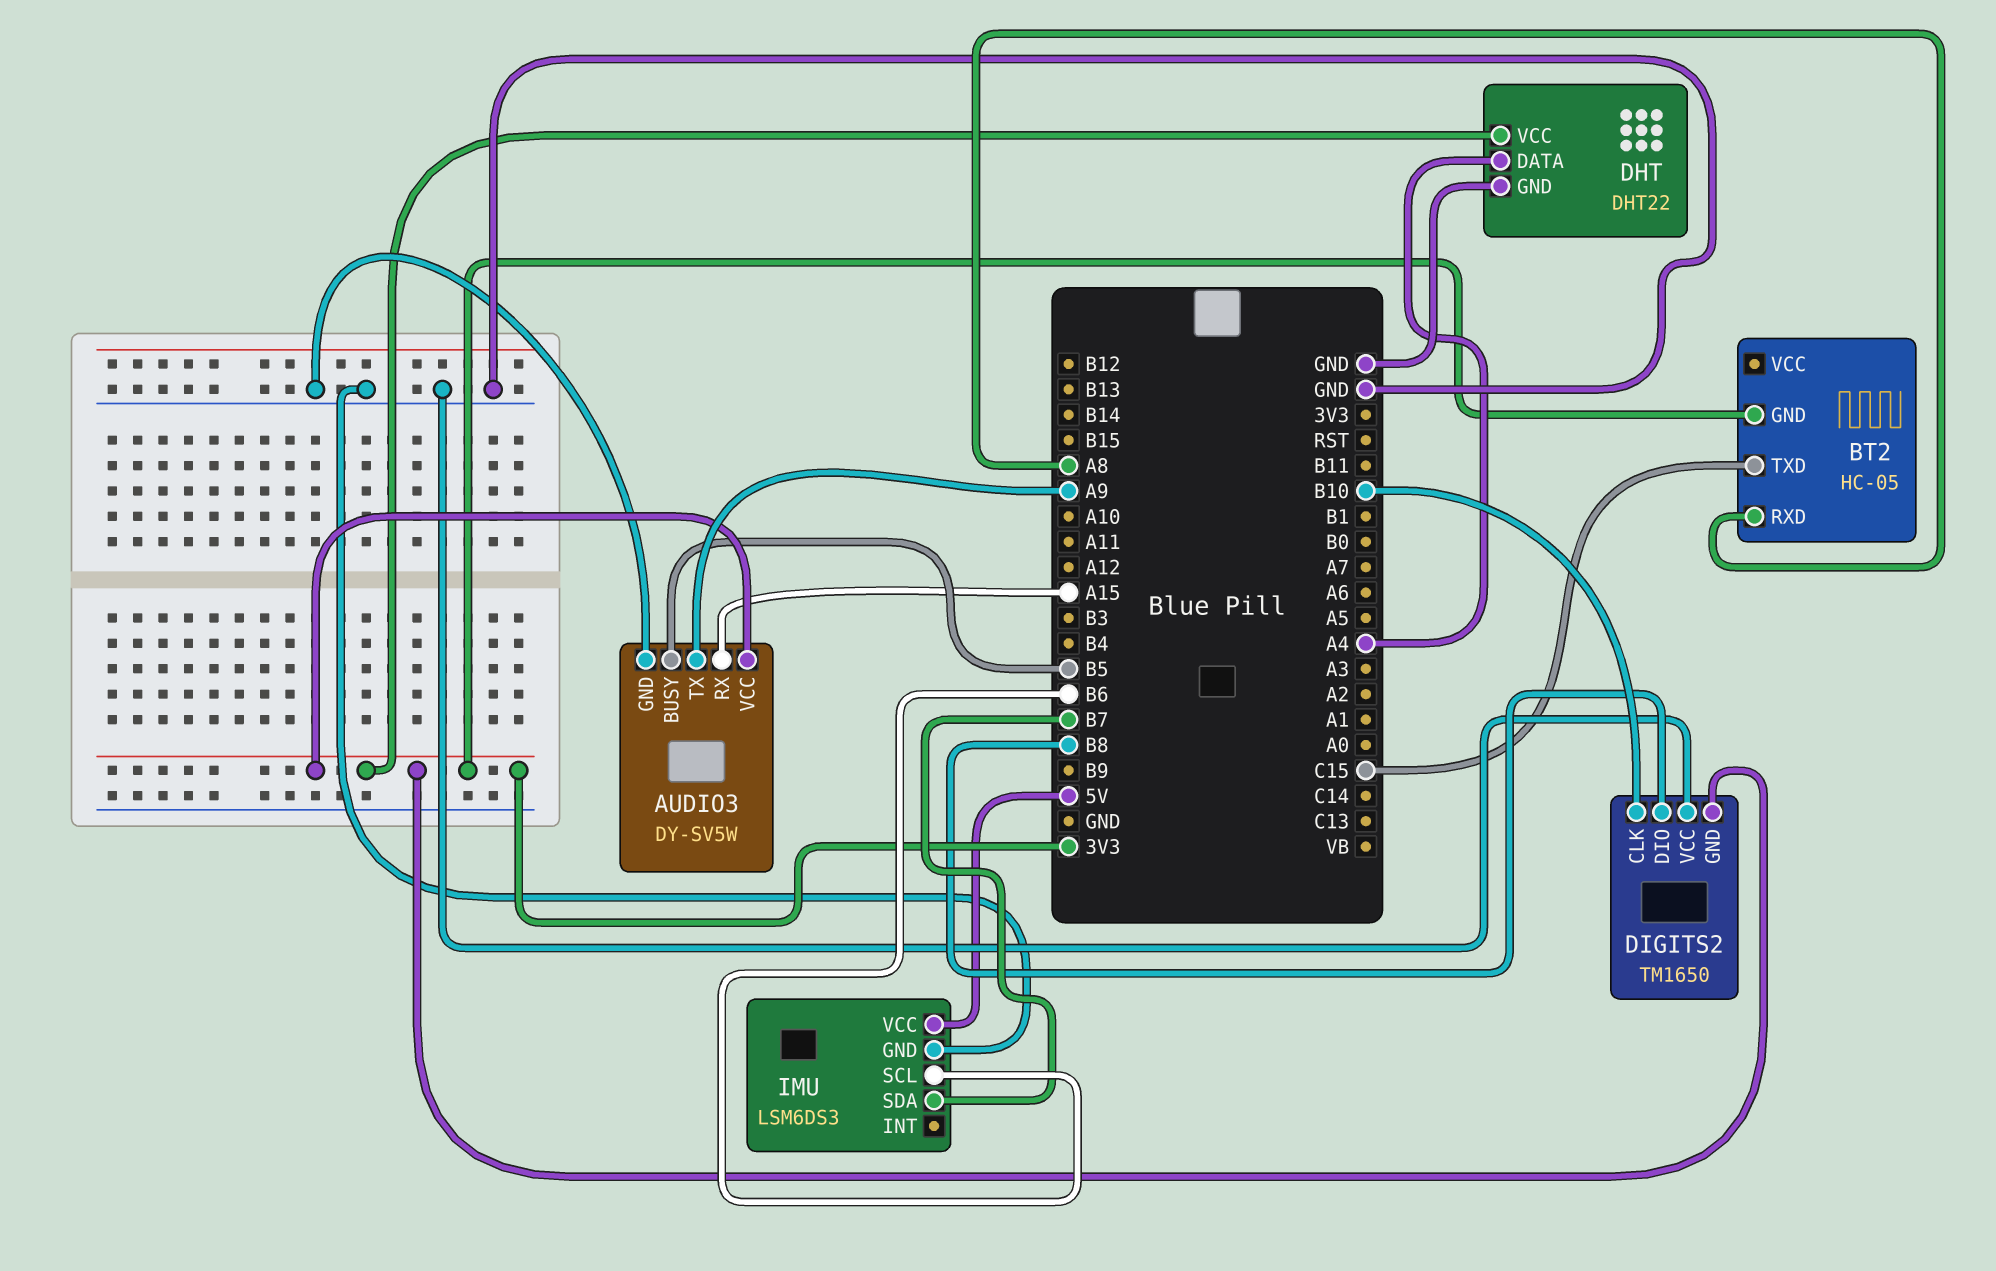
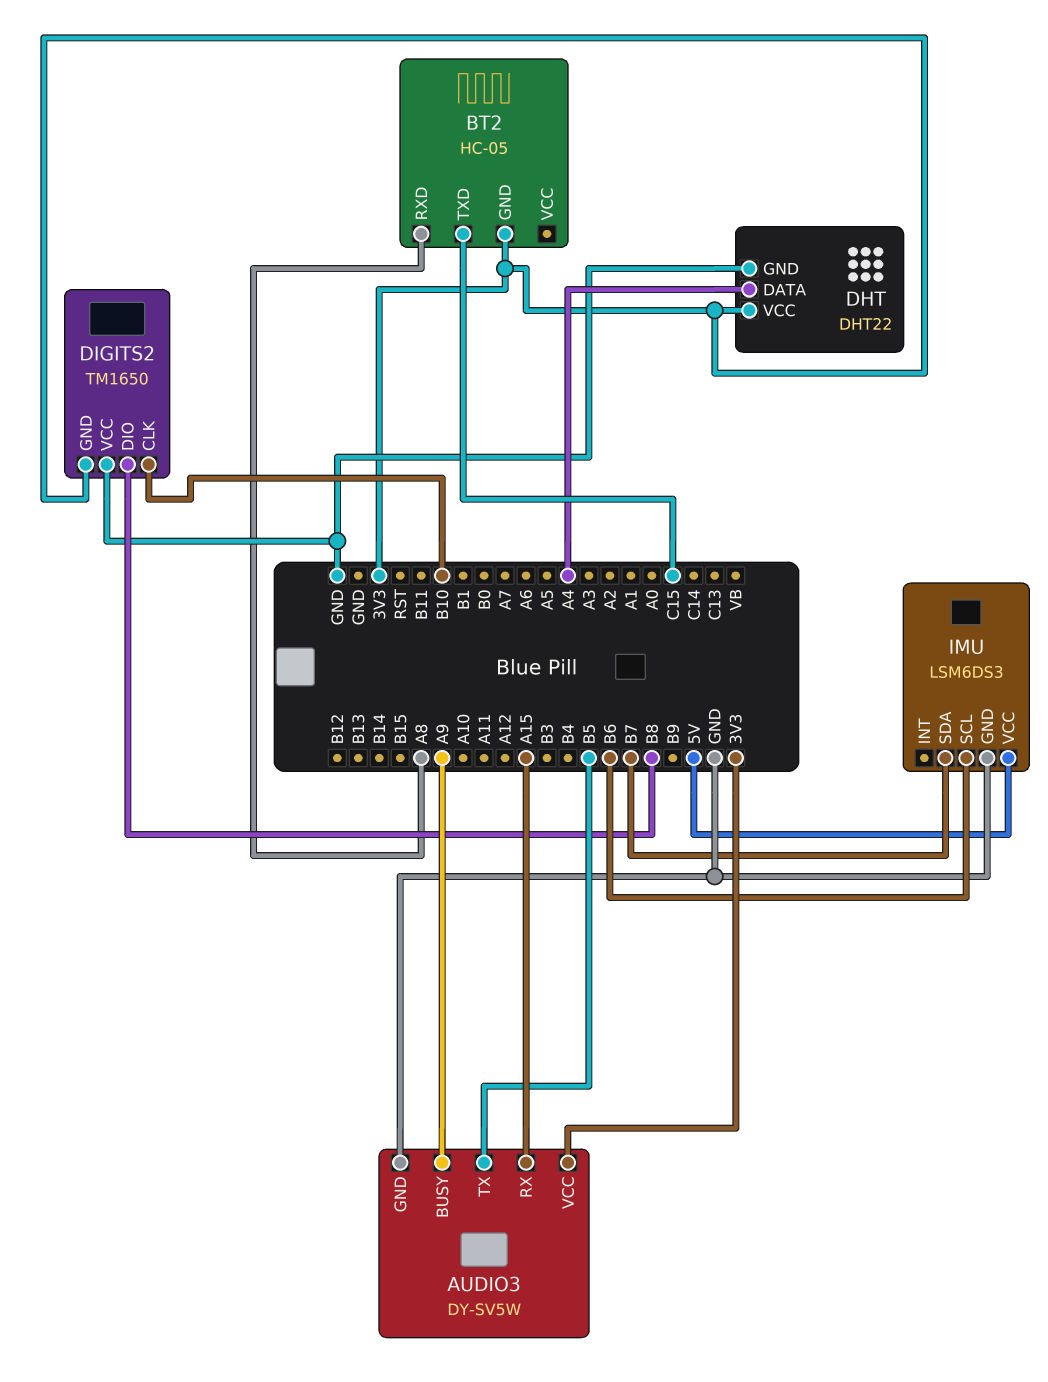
AUDIO3 pin BUSY: B5 -> A9
AUDIO3 pin TX: A9 -> B5

